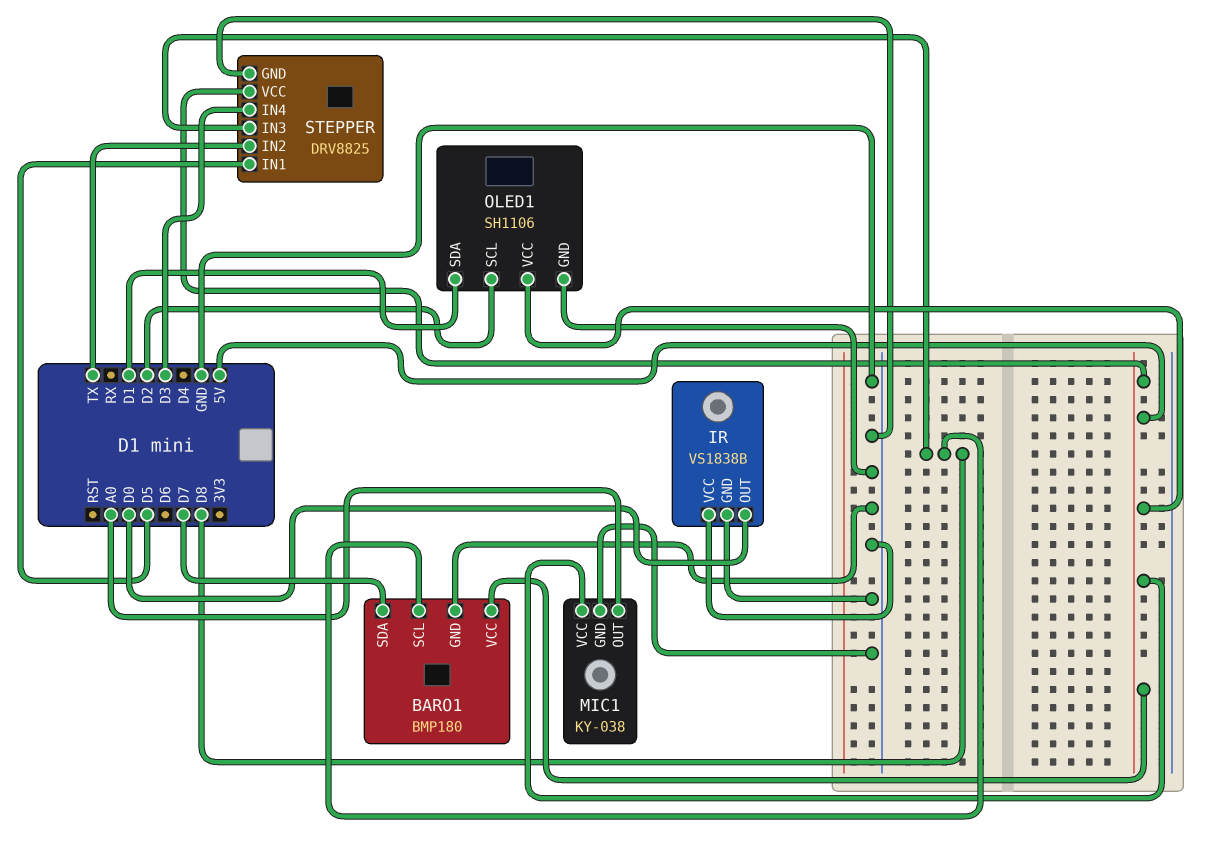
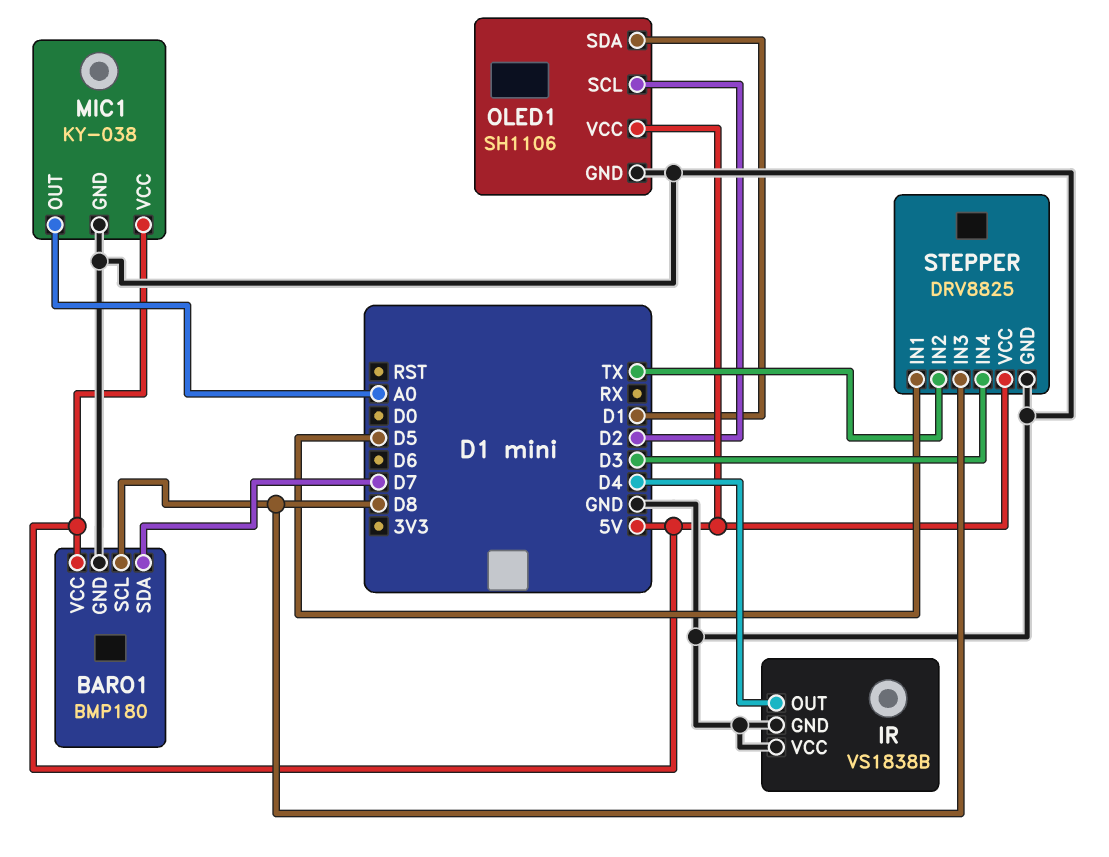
IR pin OUT: D0 -> D4

